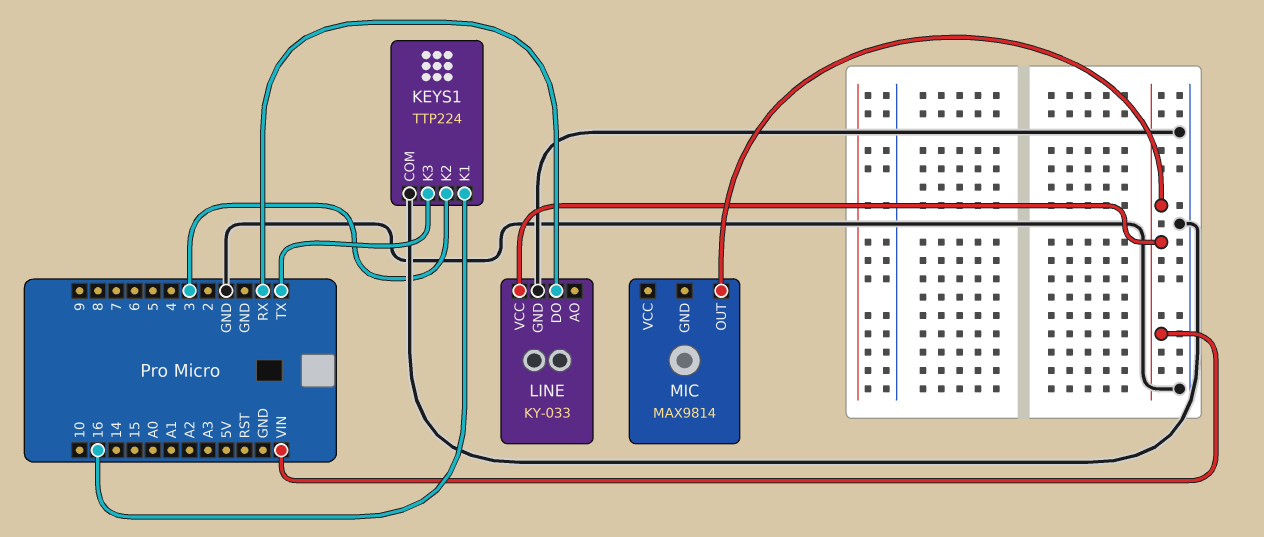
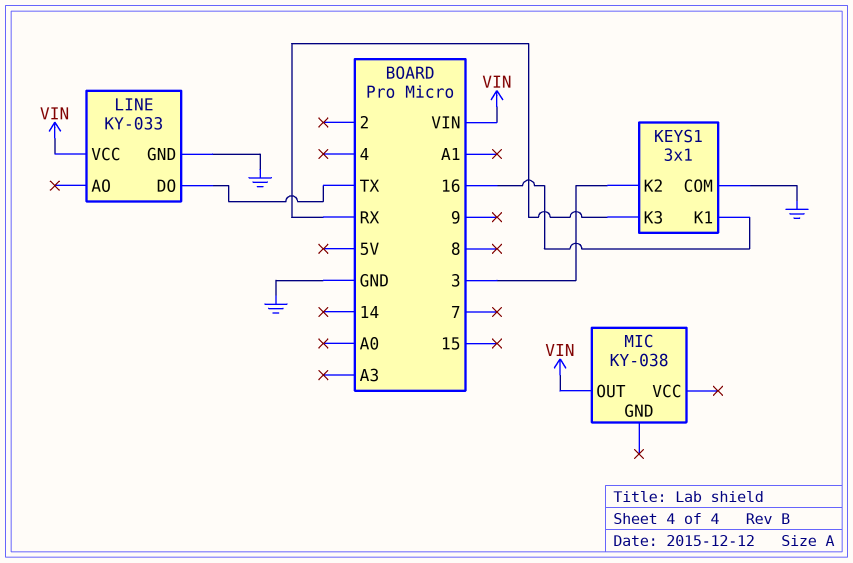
KEYS1: TTP224 -> 3x1
KEYS1 pin K3: TX -> RX
LINE pin DO: RX -> TX
MIC: MAX9814 -> KY-038

